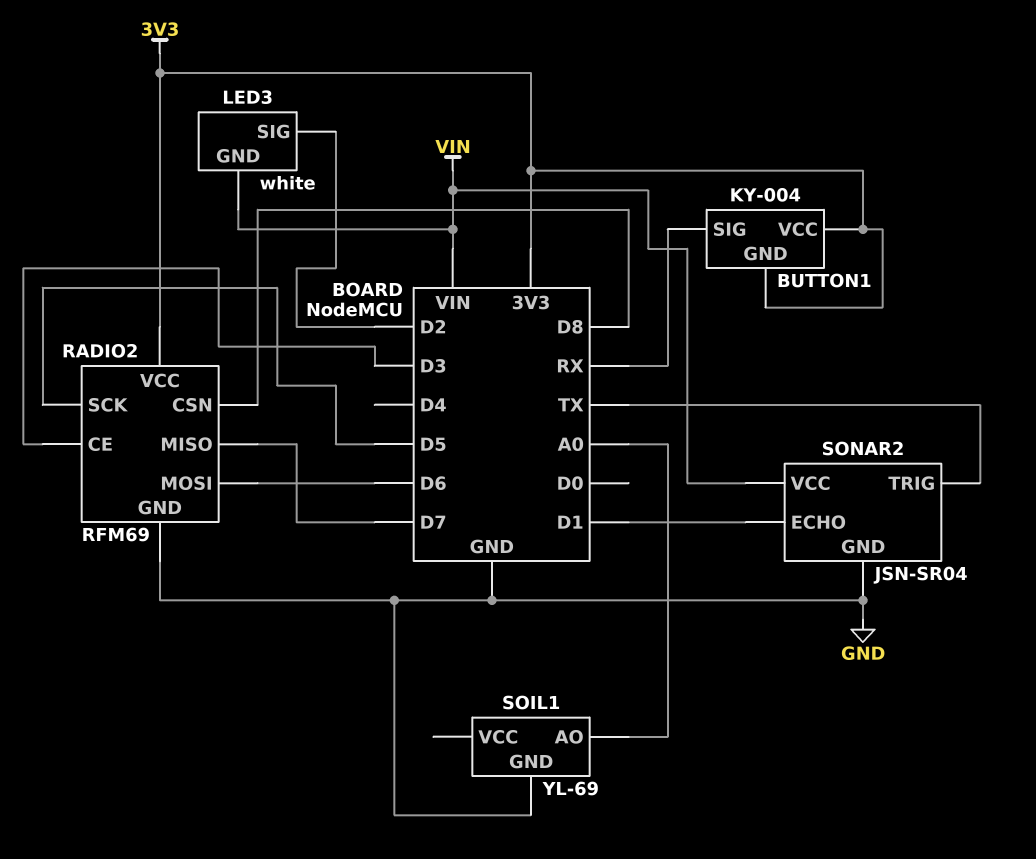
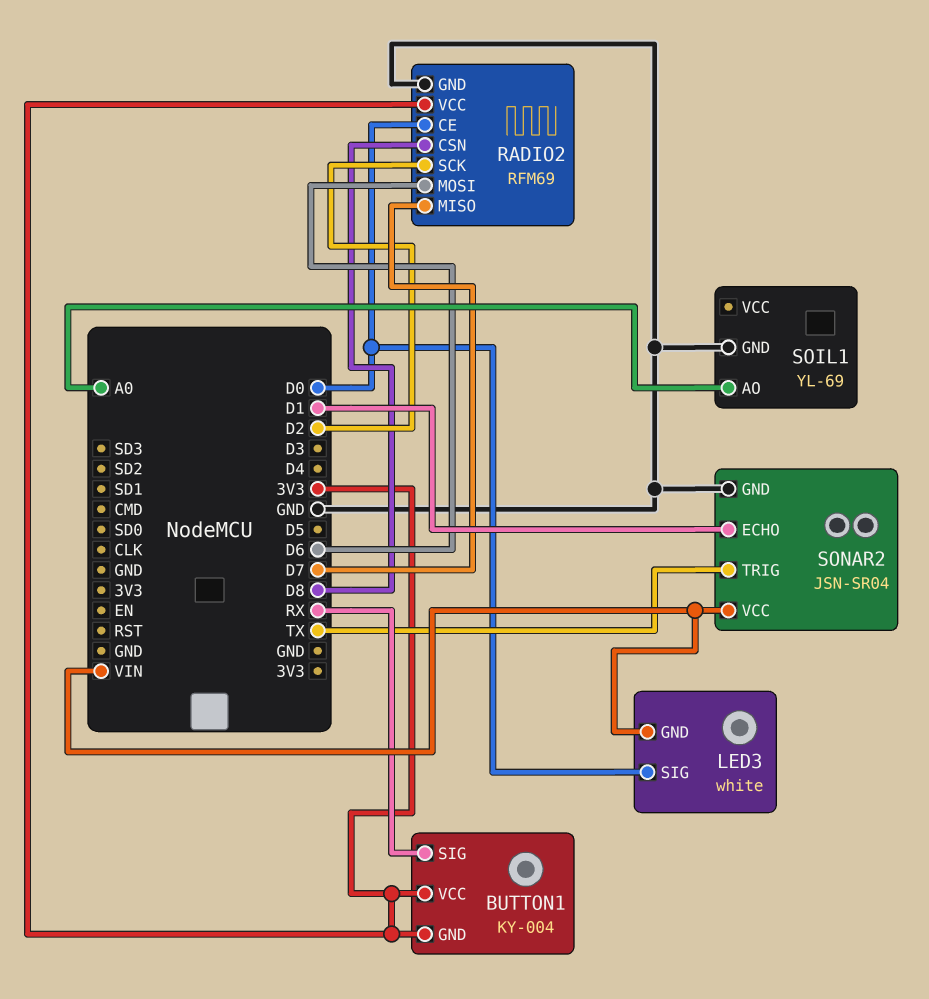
LED3 pin SIG: D2 -> D0
RADIO2 pin CE: D3 -> D0
RADIO2 pin SCK: D5 -> D2

